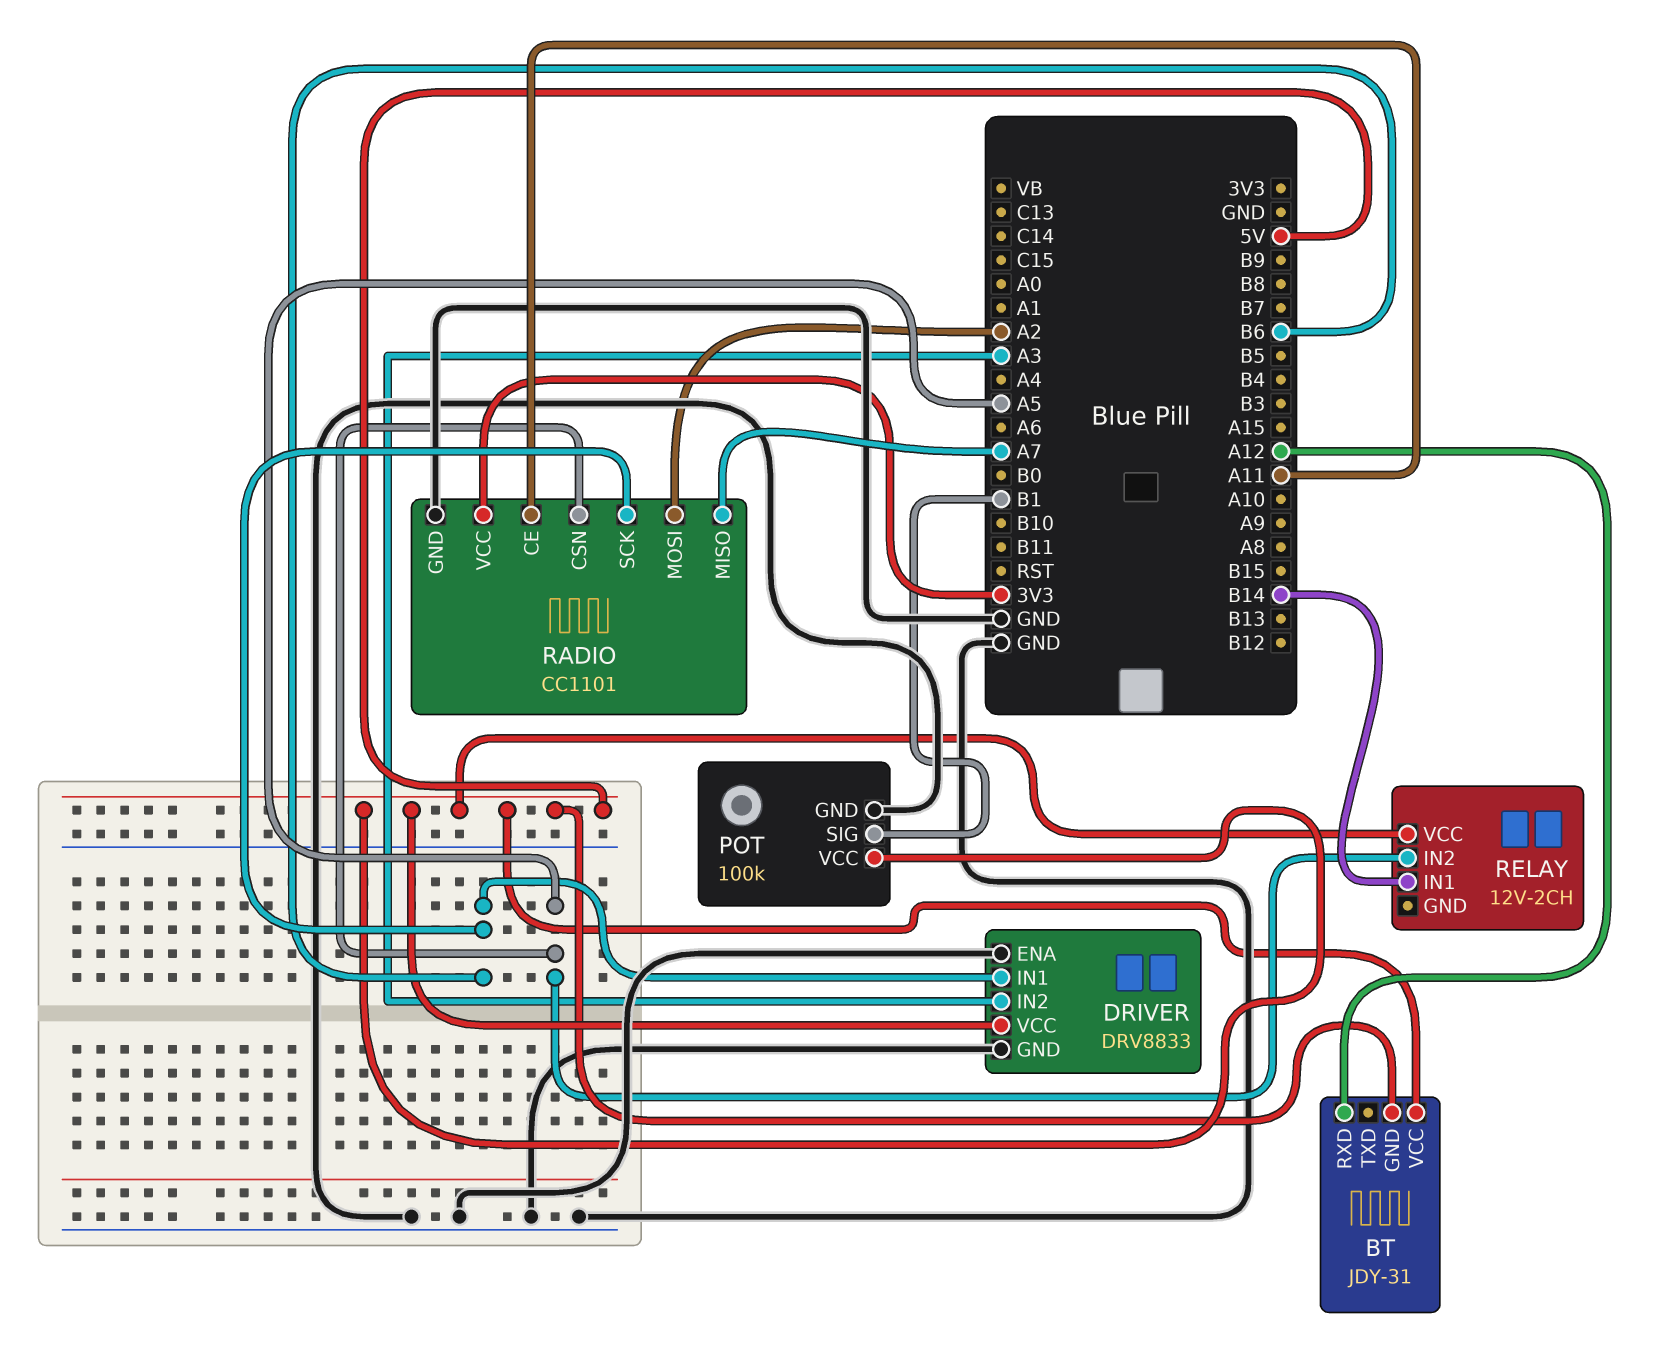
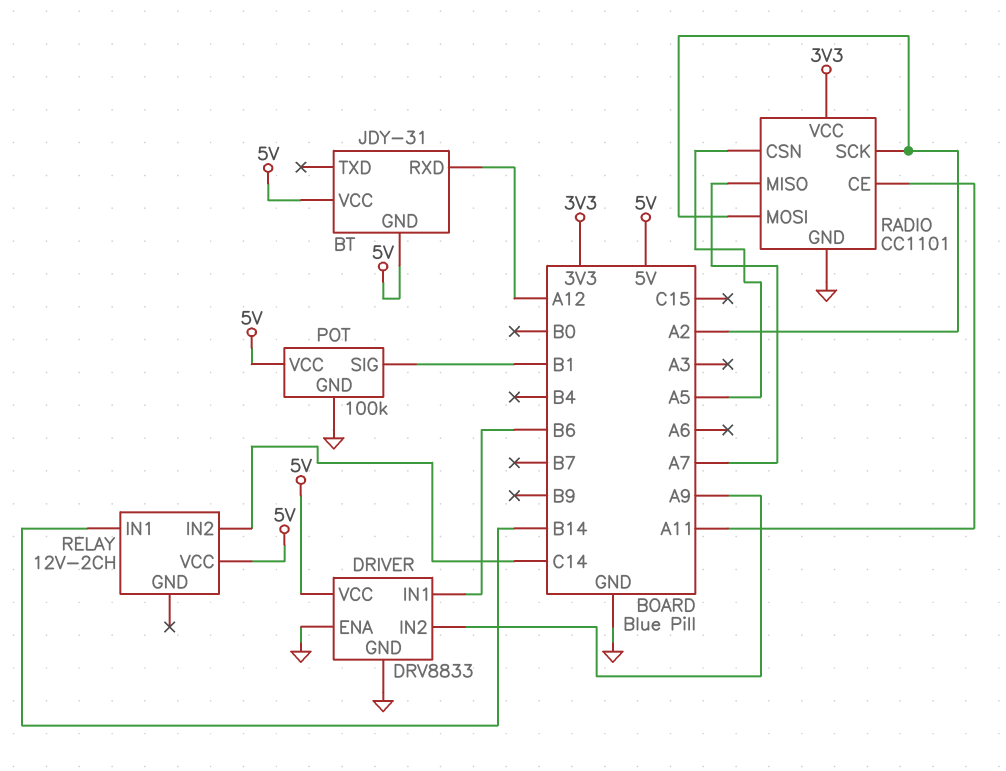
DRIVER pin IN2: A3 -> A9
RADIO pin SCK: B6 -> A2
RELAY pin IN2: A5 -> C14

